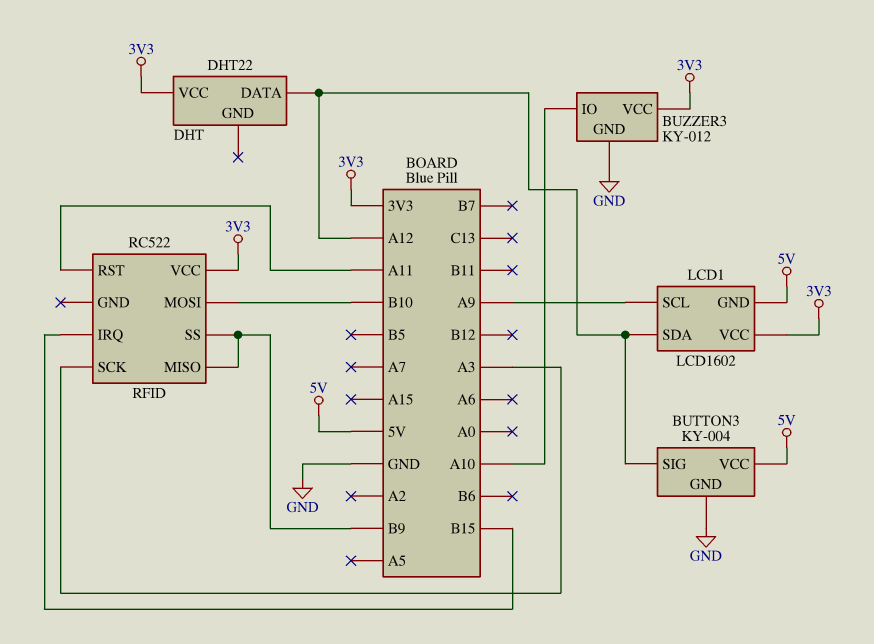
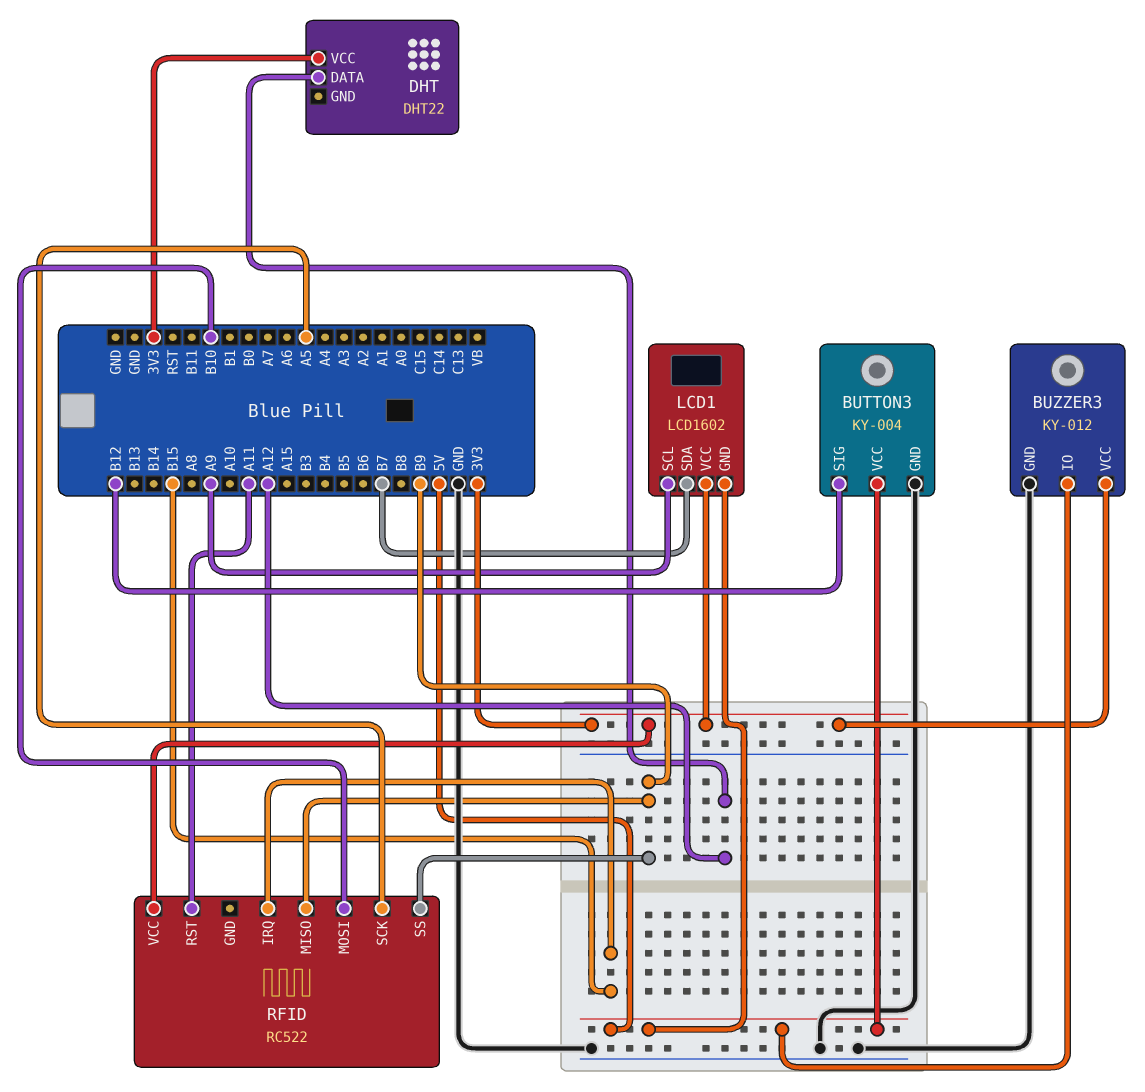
BUTTON3 pin SIG: A12 -> B12
BUZZER3 pin IO: A10 -> 5V
LCD1 pin SDA: A12 -> B7
RFID pin SCK: A3 -> A5

